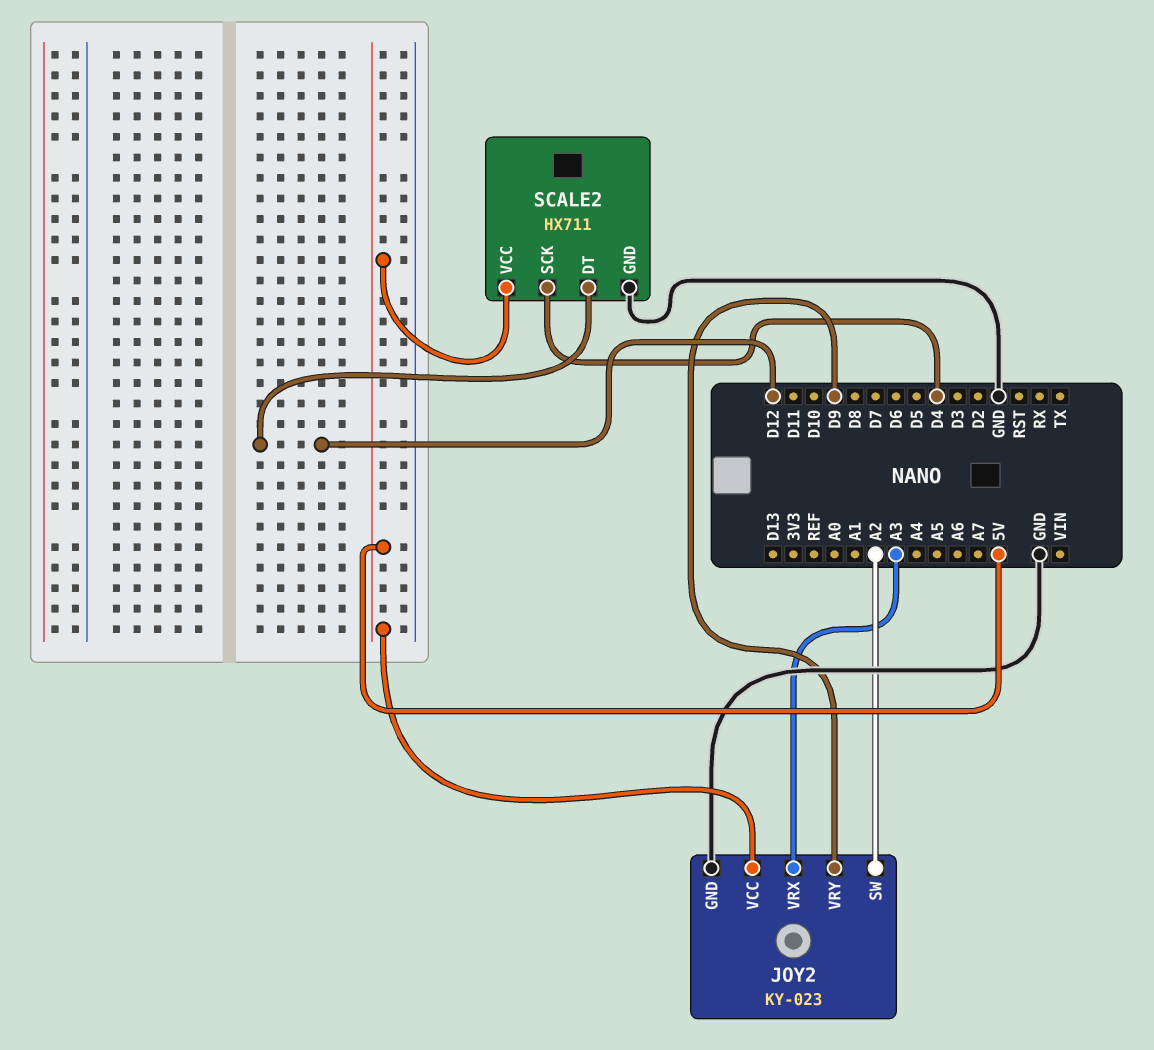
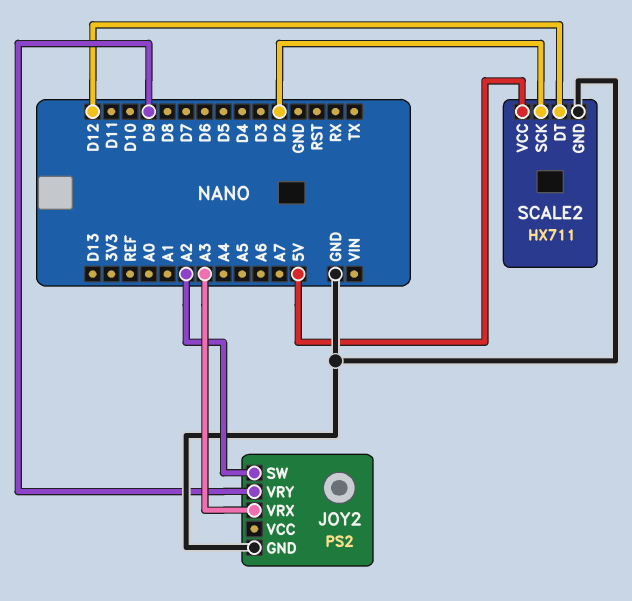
JOY2: KY-023 -> PS2
JOY2 pin VCC: 5V -> none
SCALE2 pin SCK: D4 -> D2

